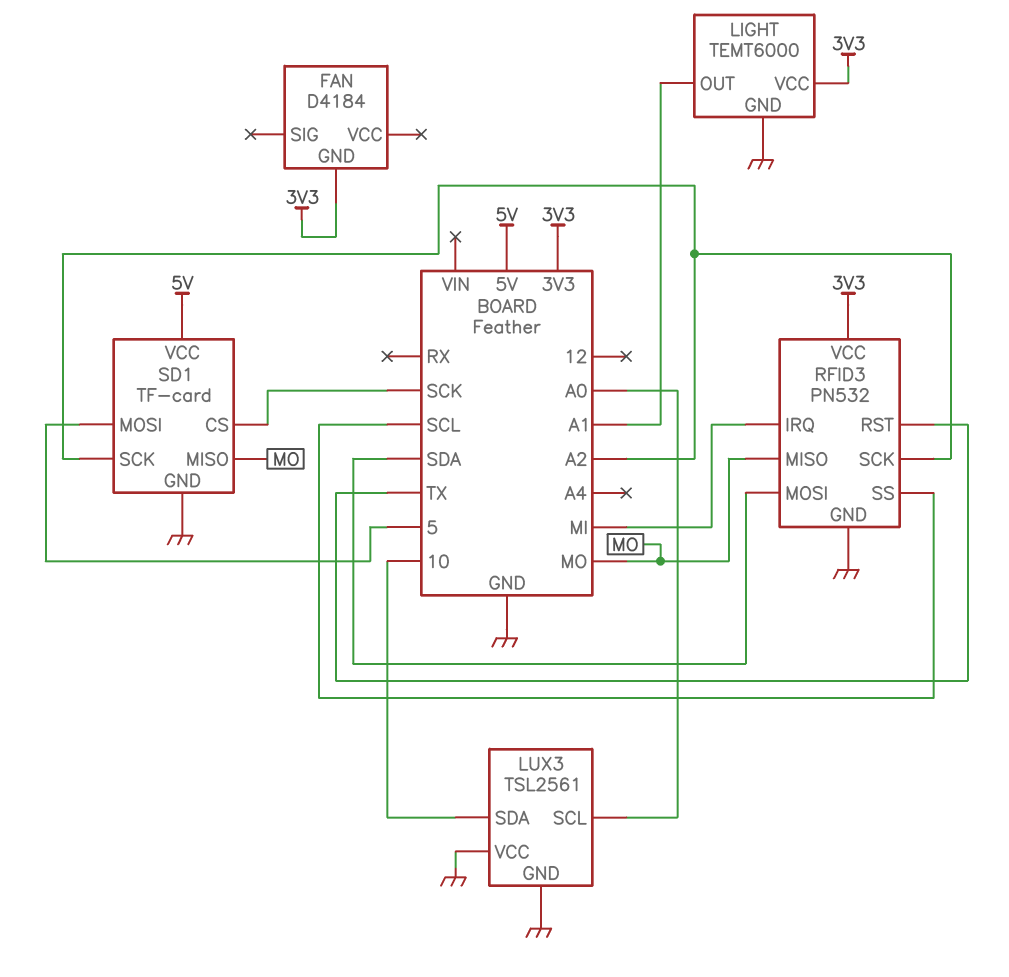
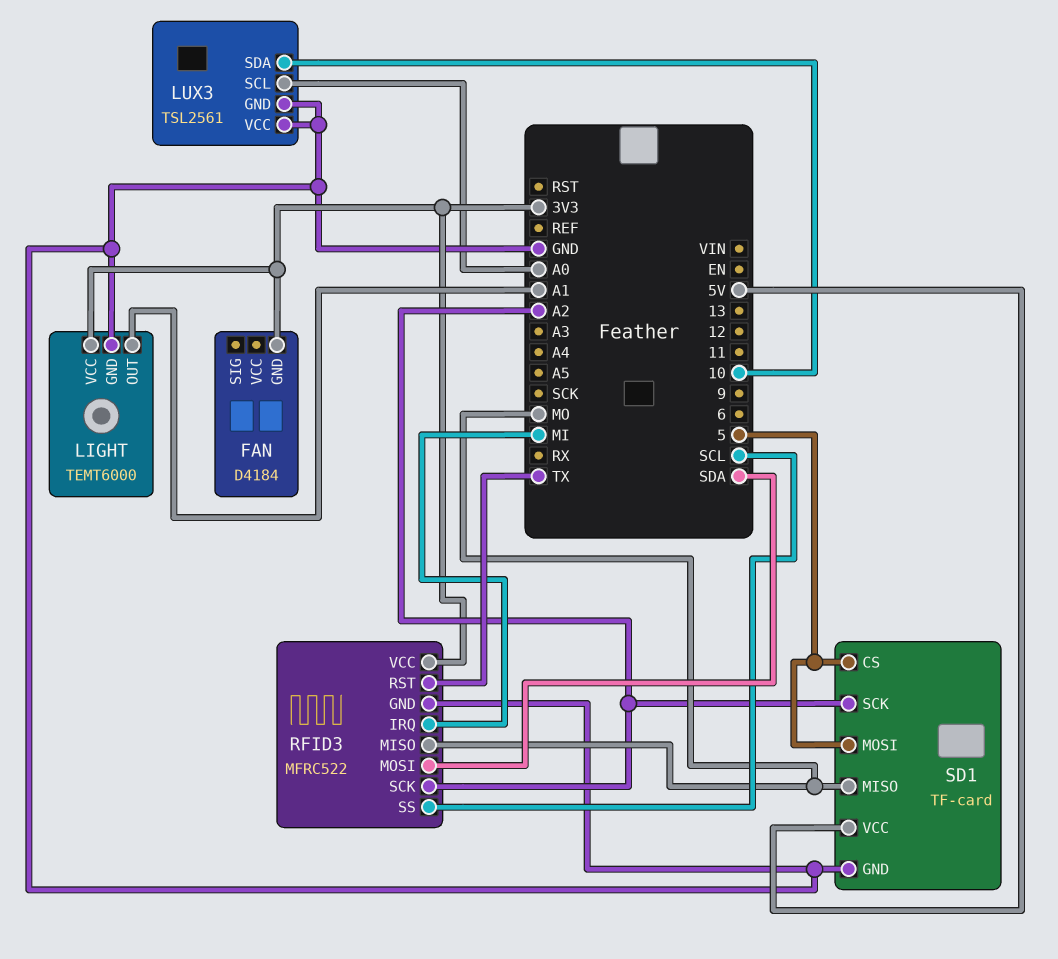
RFID3: PN532 -> MFRC522
SD1 pin CS: SCK -> 5

